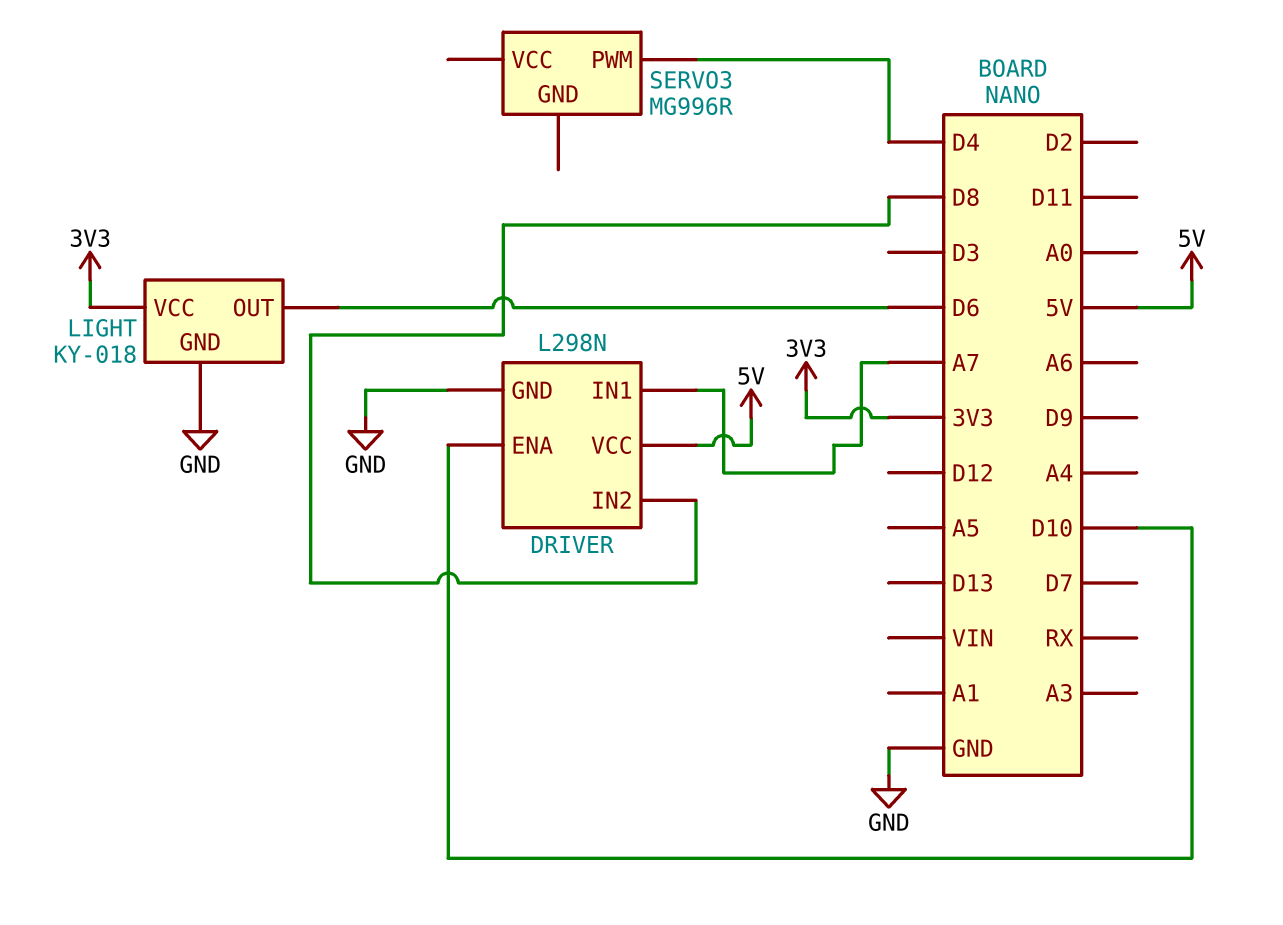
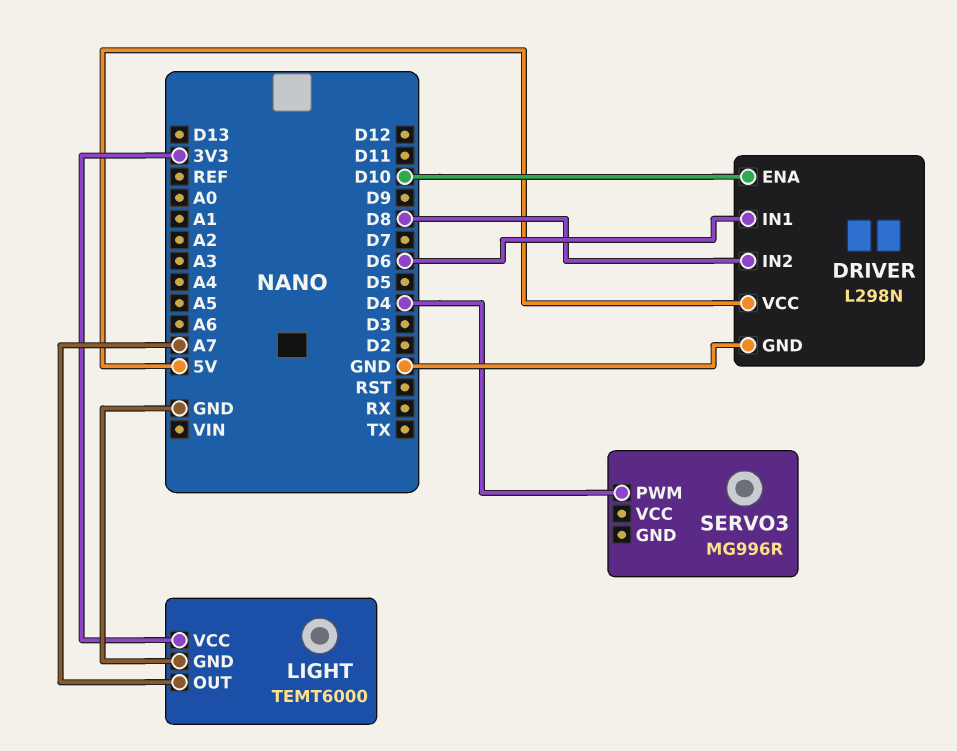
DRIVER pin IN1: A7 -> D6
LIGHT: KY-018 -> TEMT6000
LIGHT pin OUT: D6 -> A7

